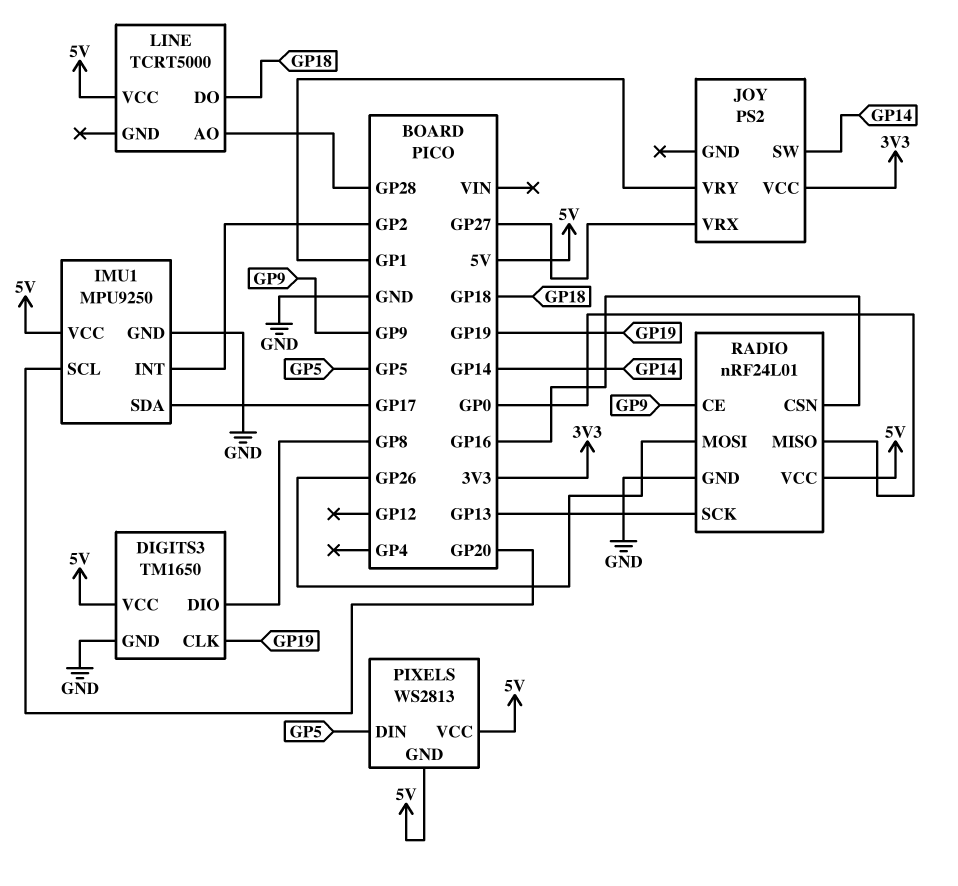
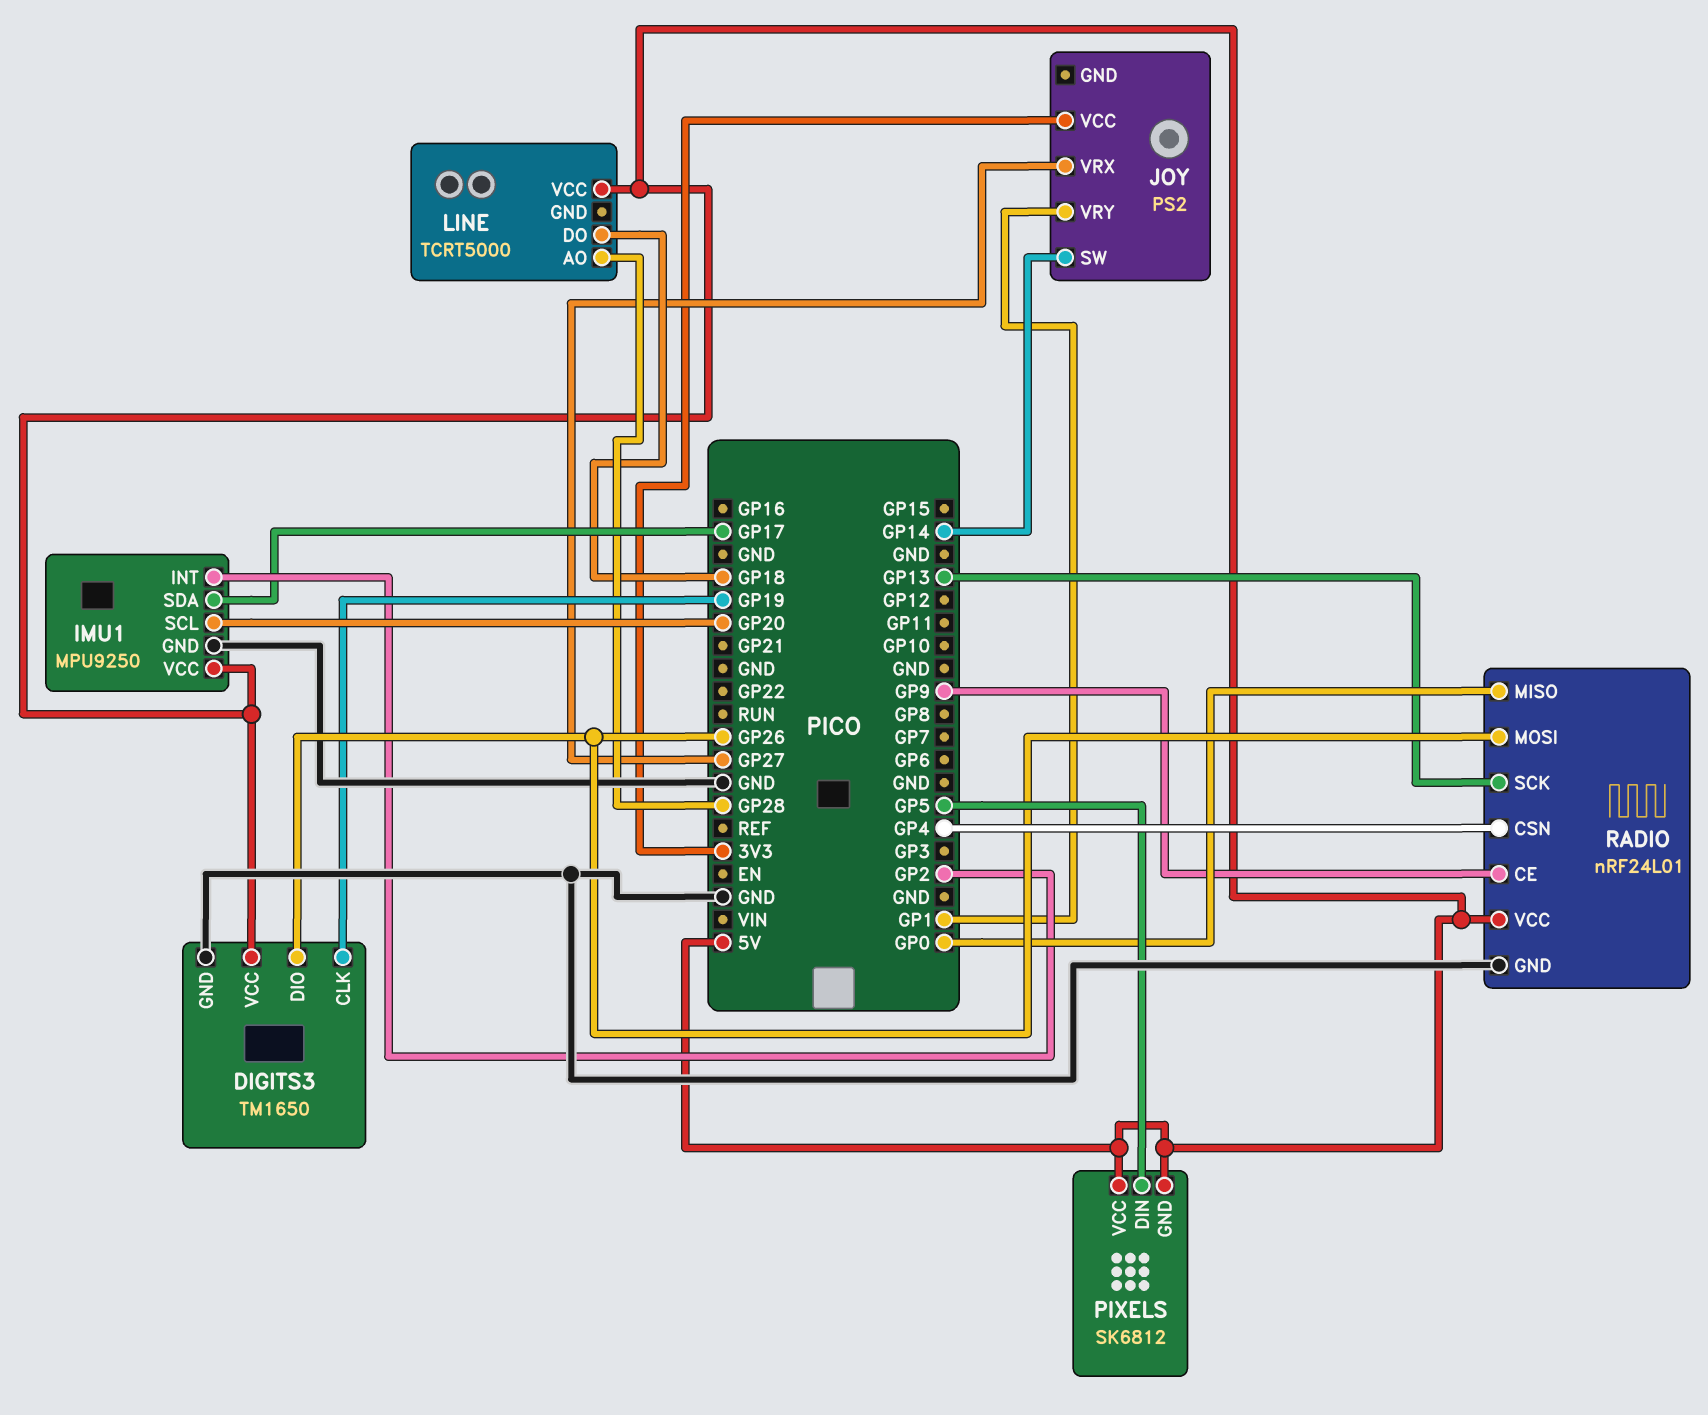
DIGITS3 pin DIO: GP8 -> GP26
PIXELS: WS2813 -> SK6812
RADIO pin CSN: GP16 -> GP4

